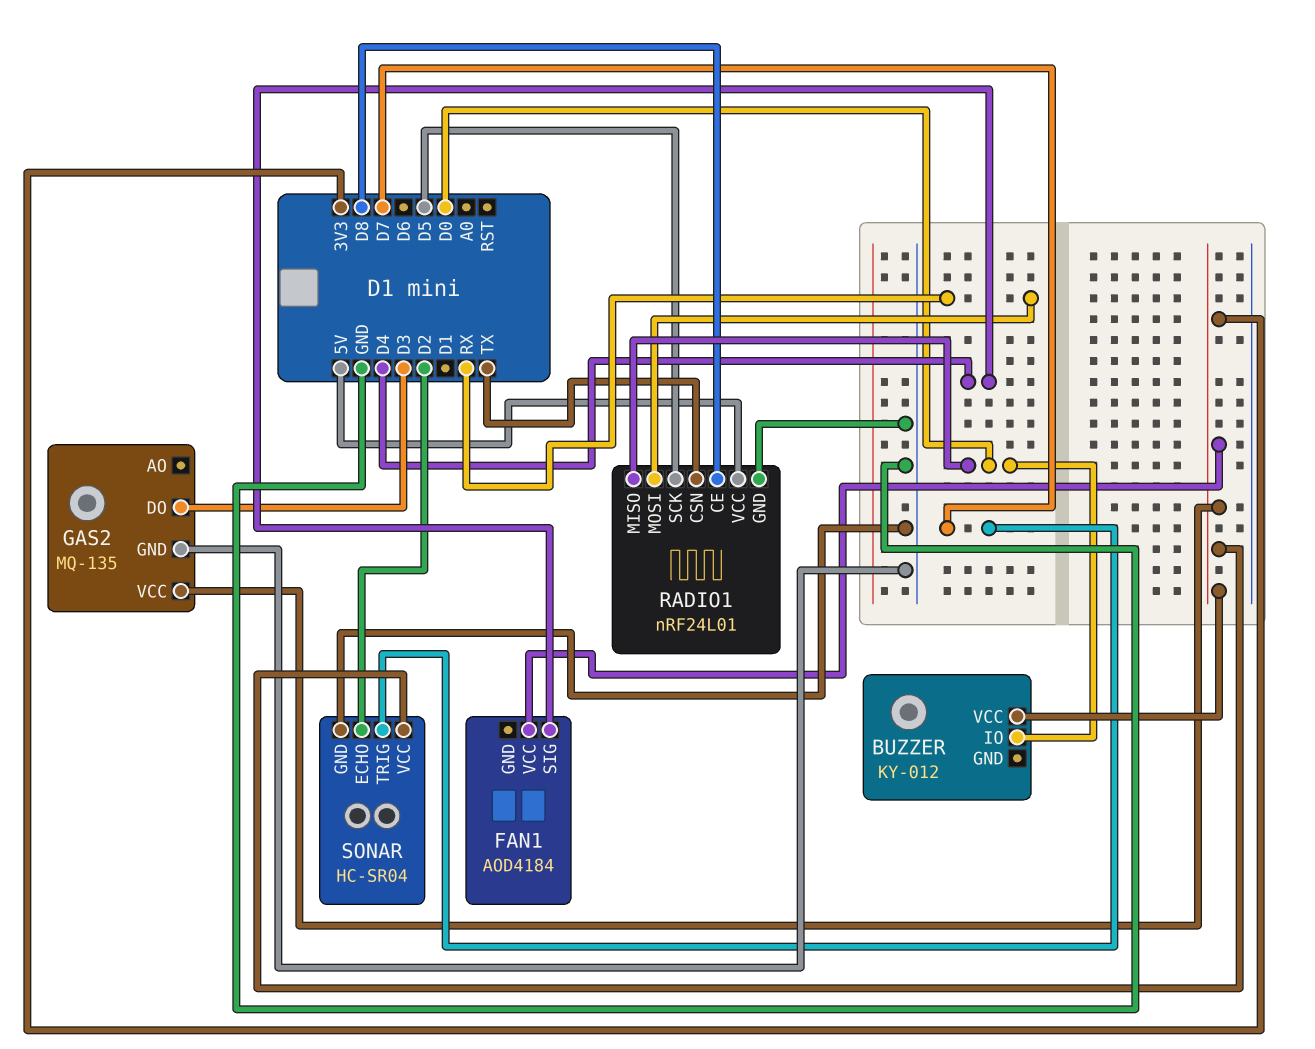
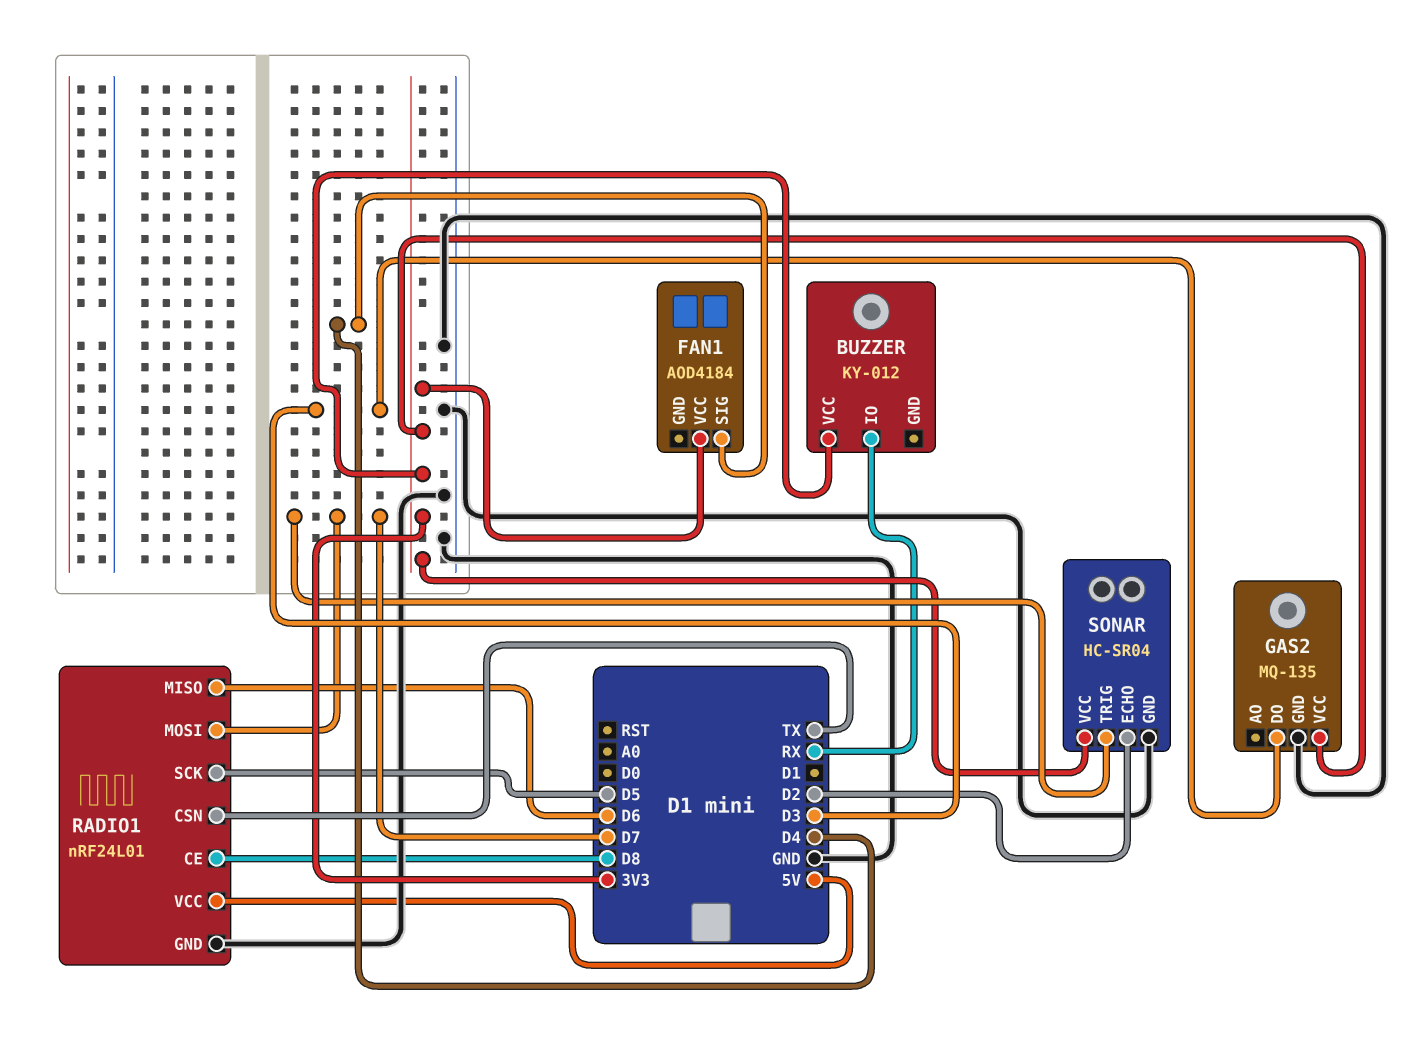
BUZZER pin IO: D0 -> RX
RADIO1 pin MISO: D0 -> D6
RADIO1 pin MOSI: RX -> D7

